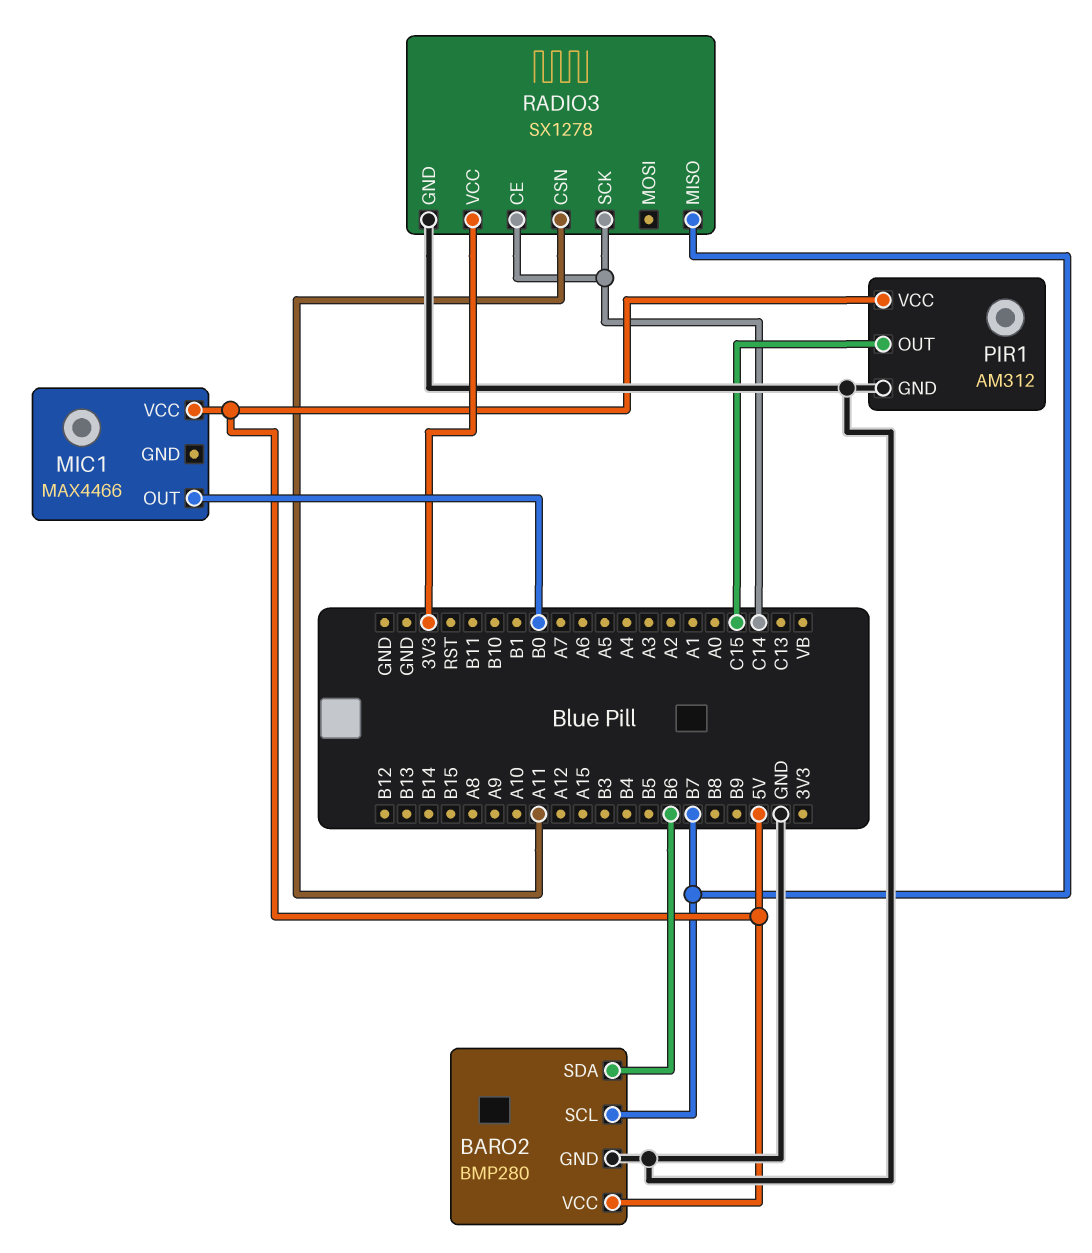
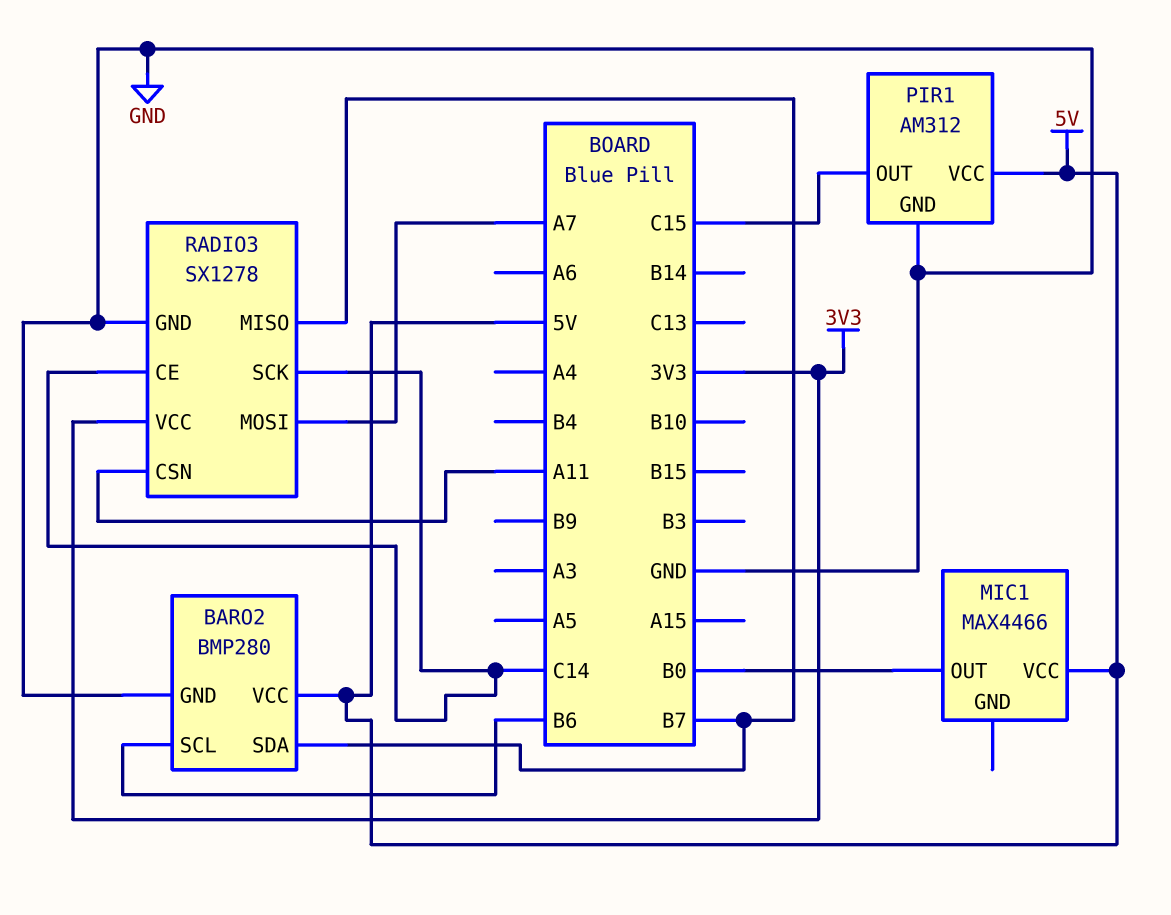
BARO2 pin SCL: B7 -> B6
BARO2 pin SDA: B6 -> B7
RADIO3 pin MOSI: none -> A7

